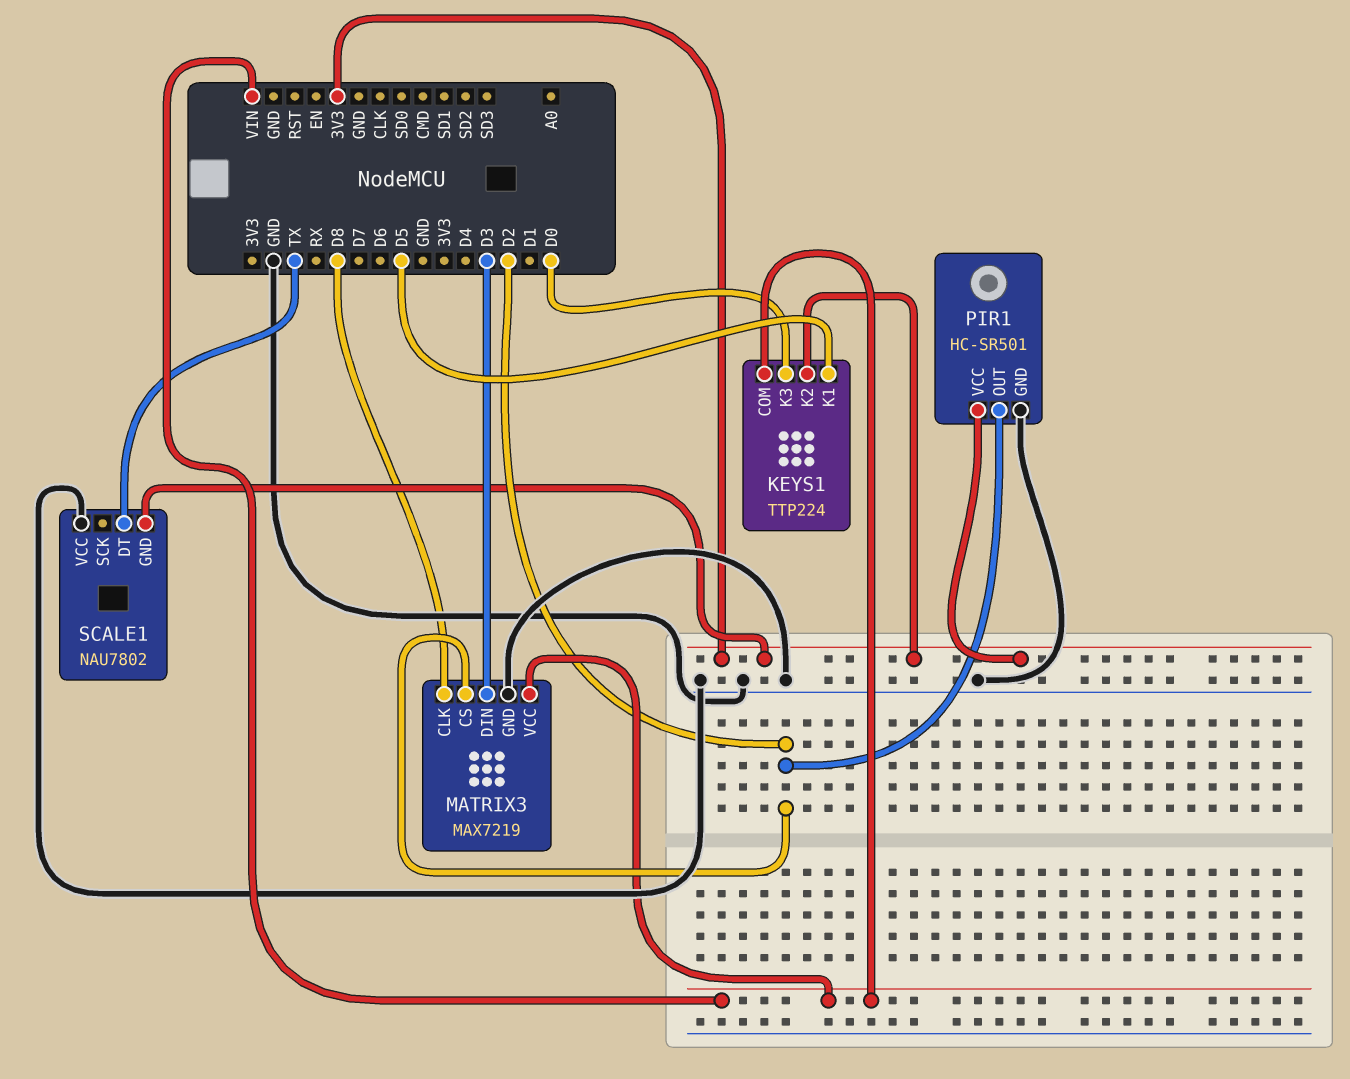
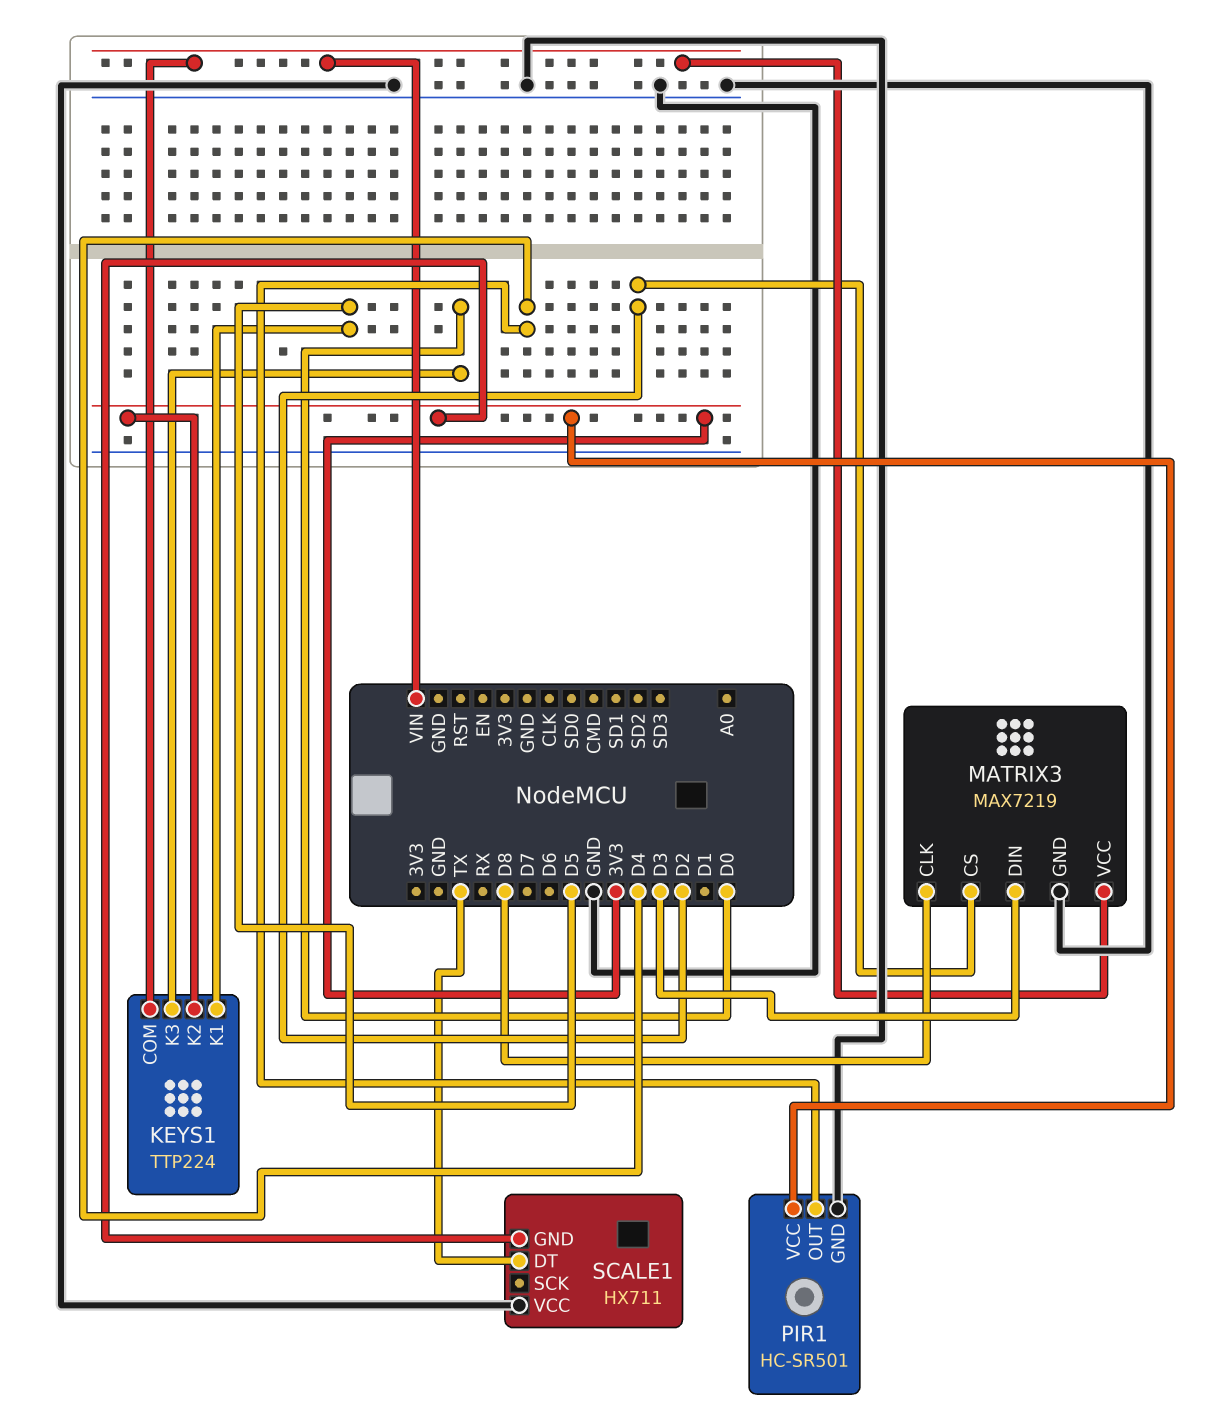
PIR1 pin OUT: D2 -> D4
SCALE1: NAU7802 -> HX711

